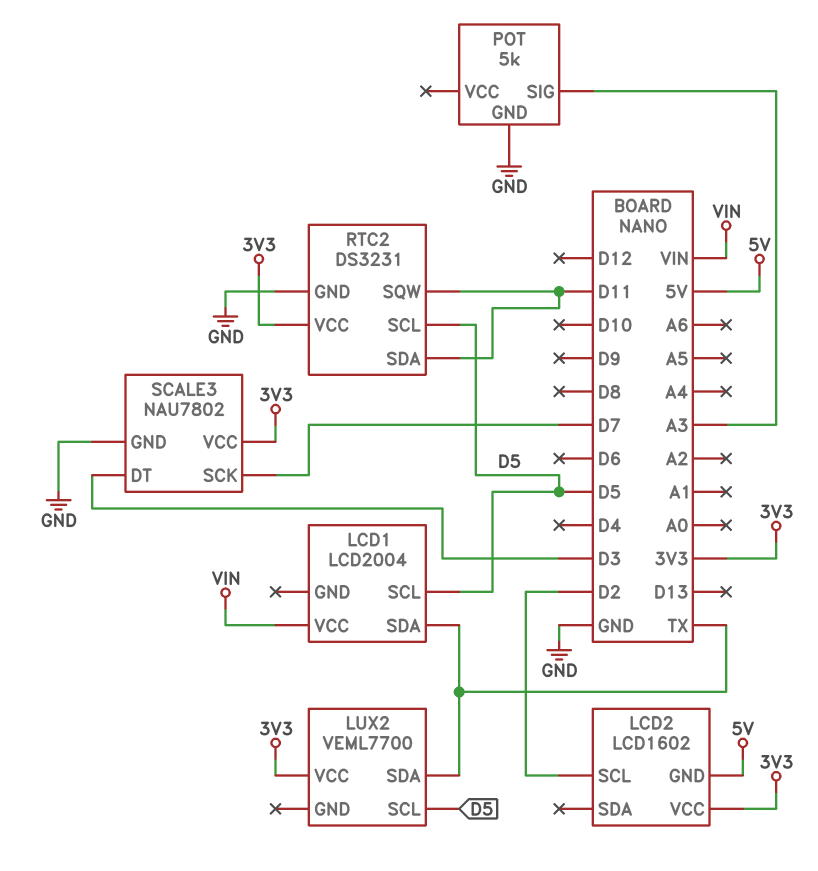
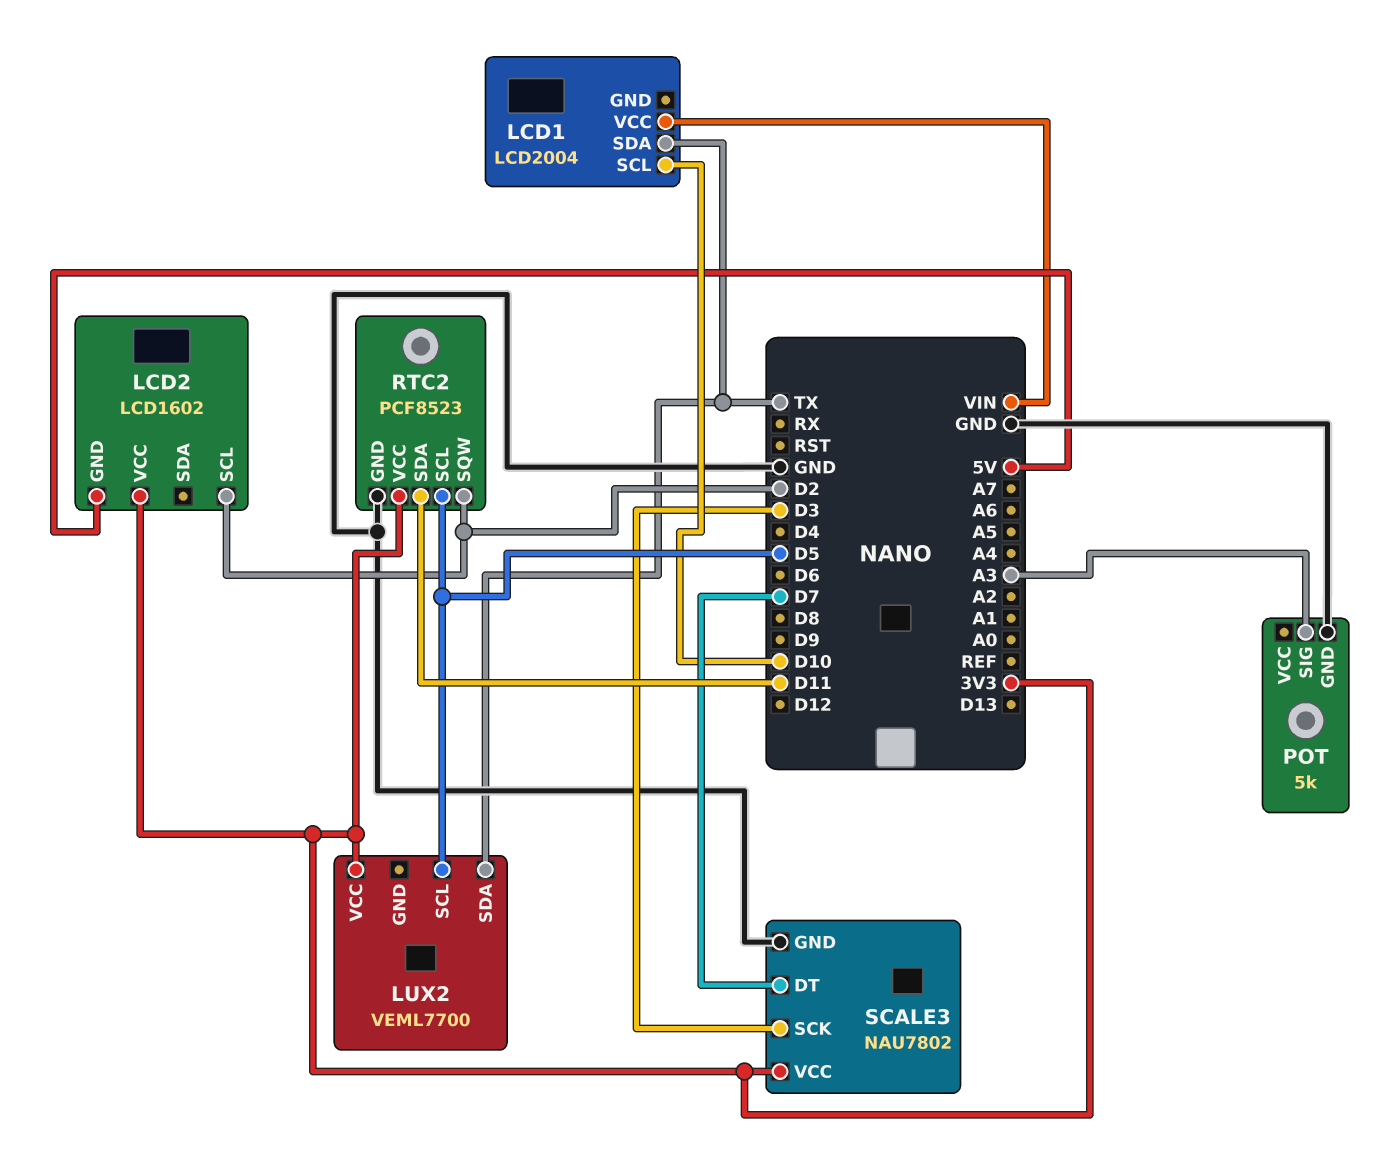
LCD1 pin SCL: D5 -> D10
RTC2: DS3231 -> PCF8523
RTC2 pin SQW: D11 -> D2
SCALE3 pin DT: D3 -> D7
SCALE3 pin SCK: D7 -> D3

